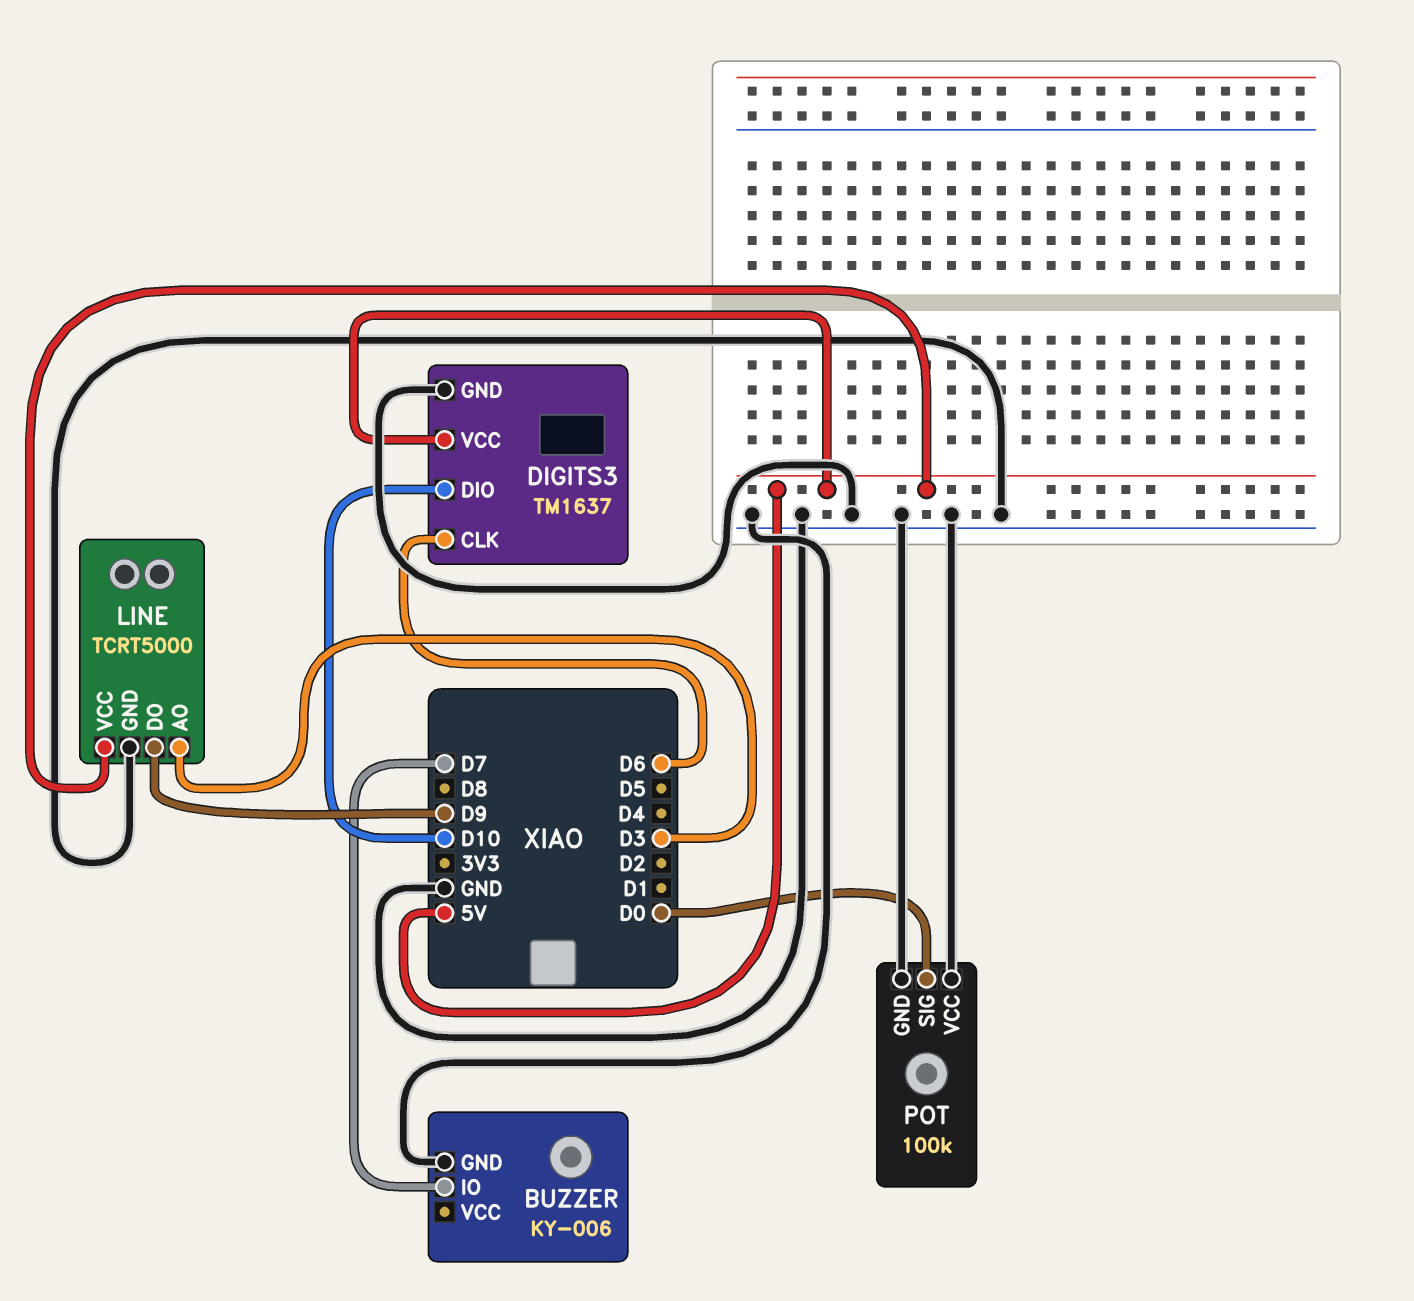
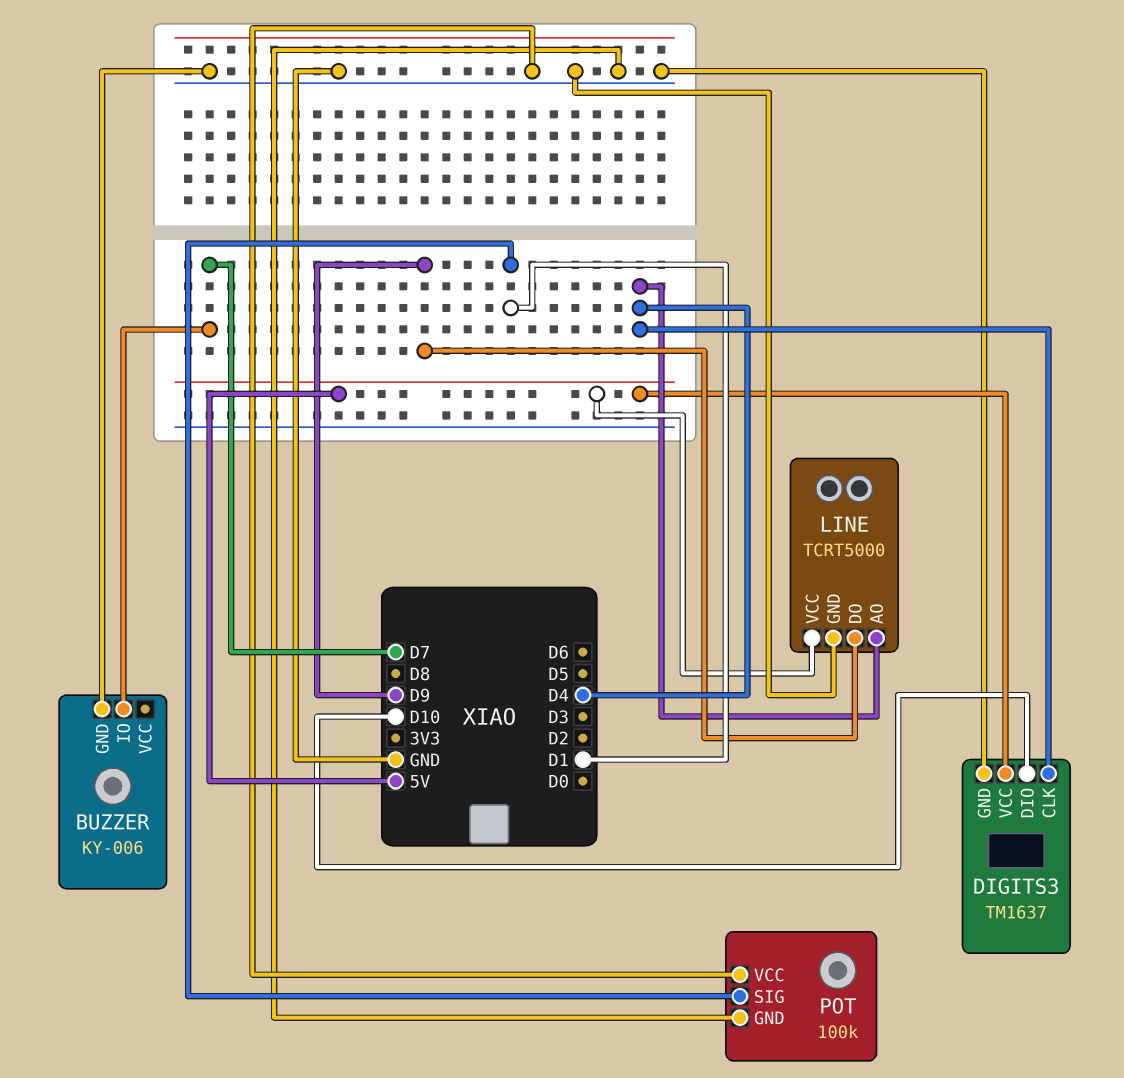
DIGITS3 pin CLK: D6 -> D4
LINE pin AO: D3 -> D4
POT pin SIG: D0 -> D1

